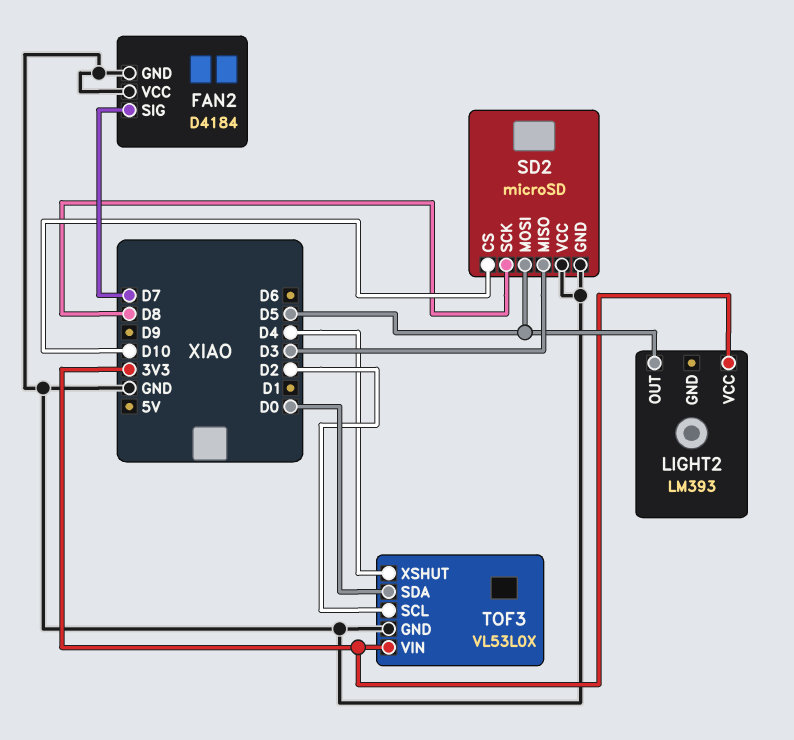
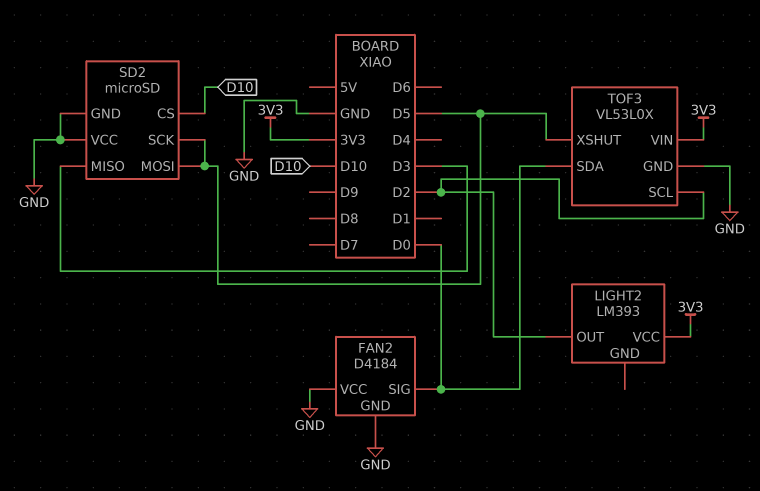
FAN2 pin SIG: D7 -> D0
LIGHT2 pin OUT: D5 -> D2
SD2 pin SCK: D8 -> D5
TOF3 pin XSHUT: D4 -> D5

